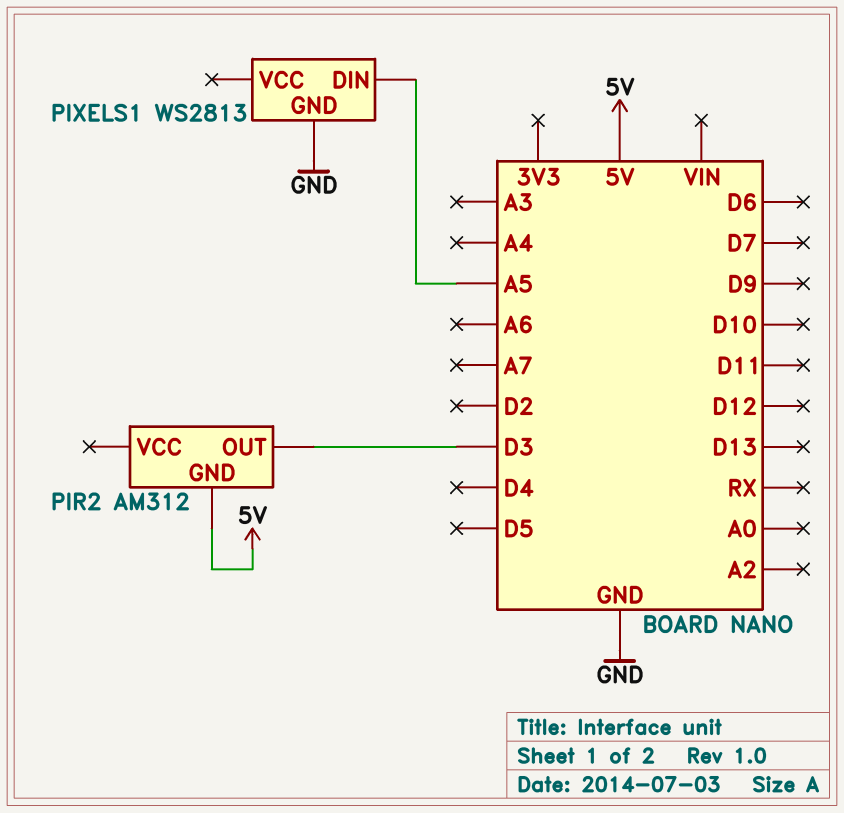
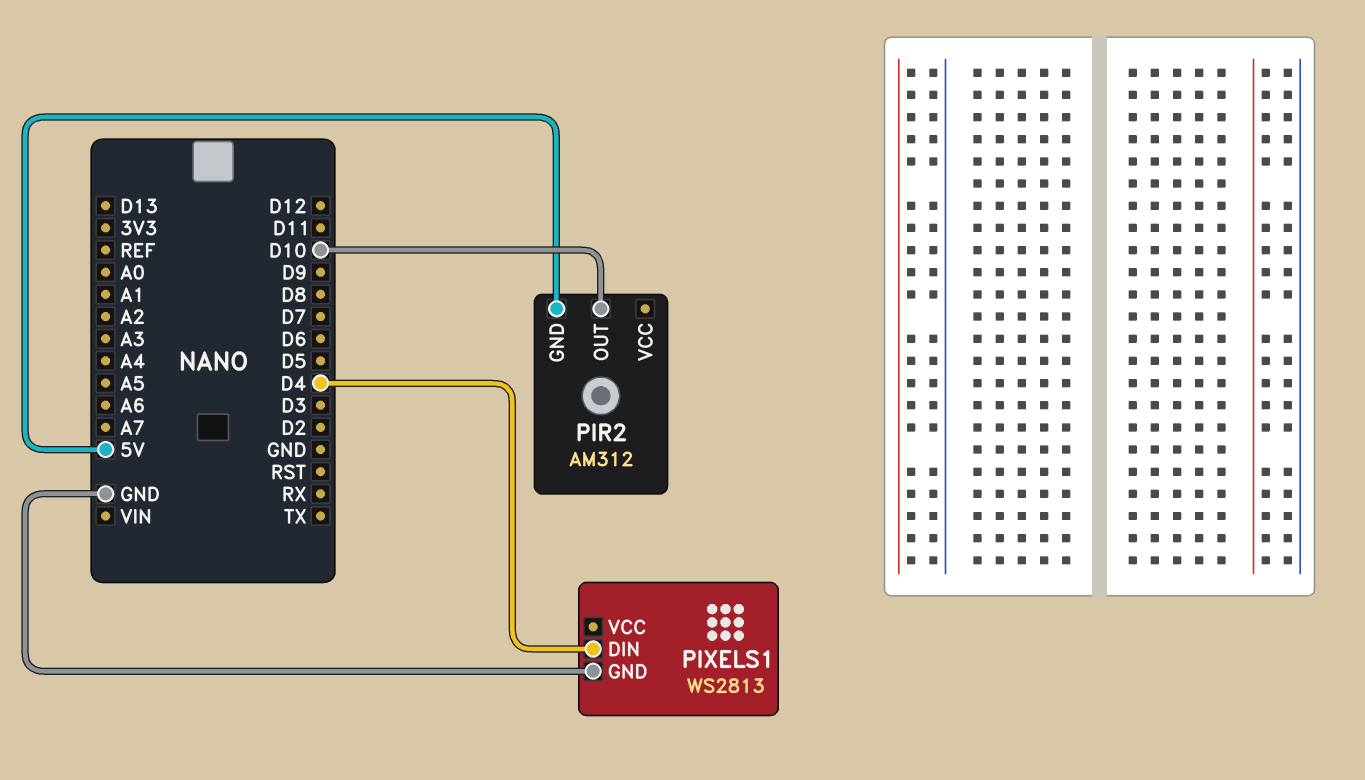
PIR2 pin OUT: D3 -> D10
PIXELS1 pin DIN: A5 -> D4

